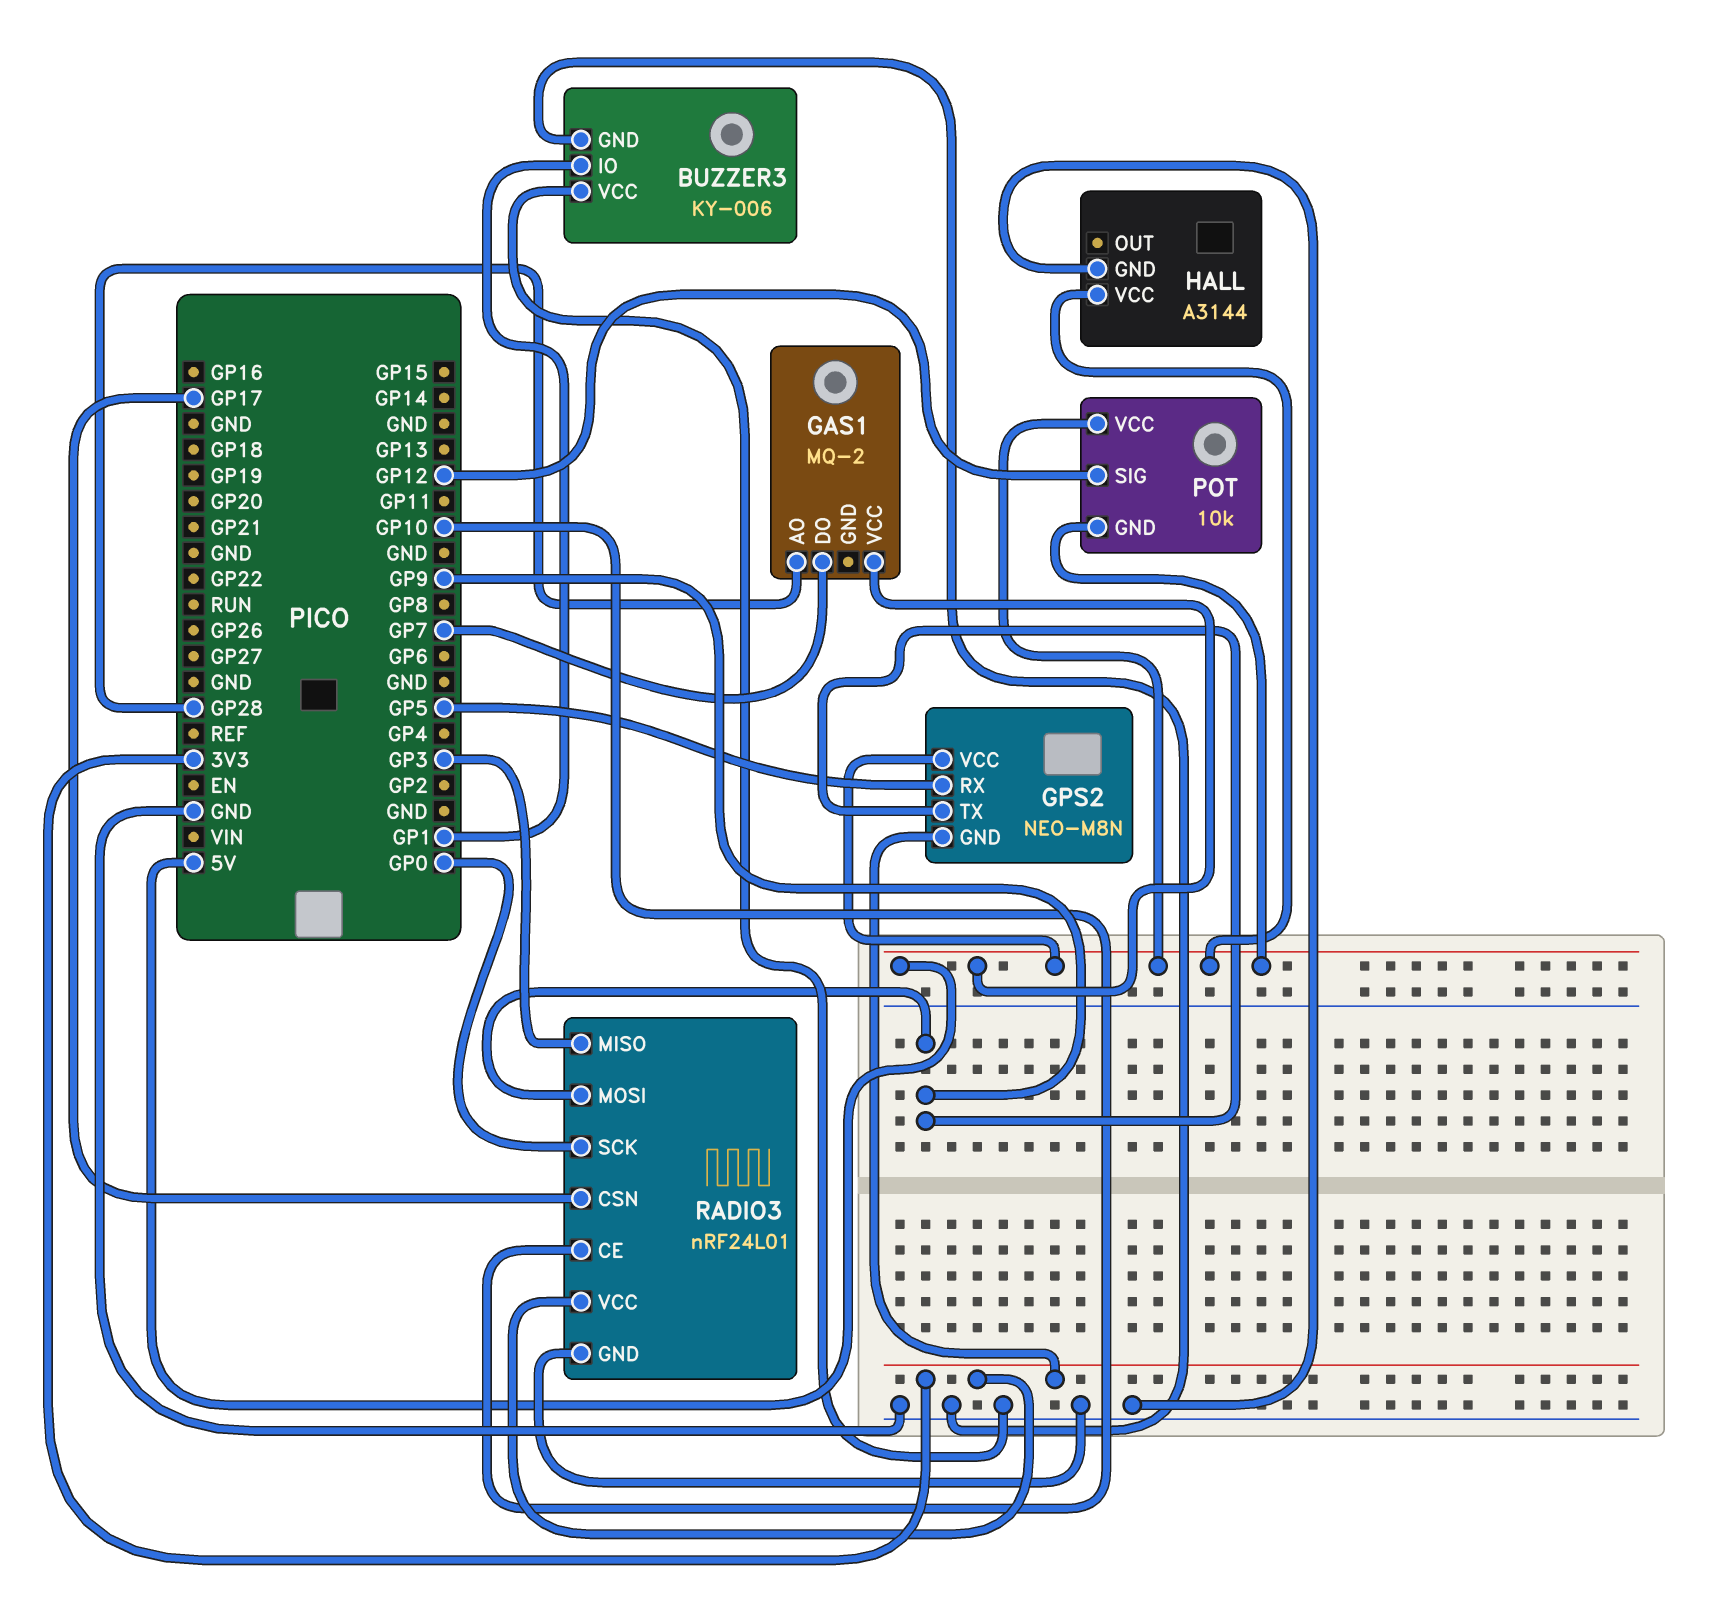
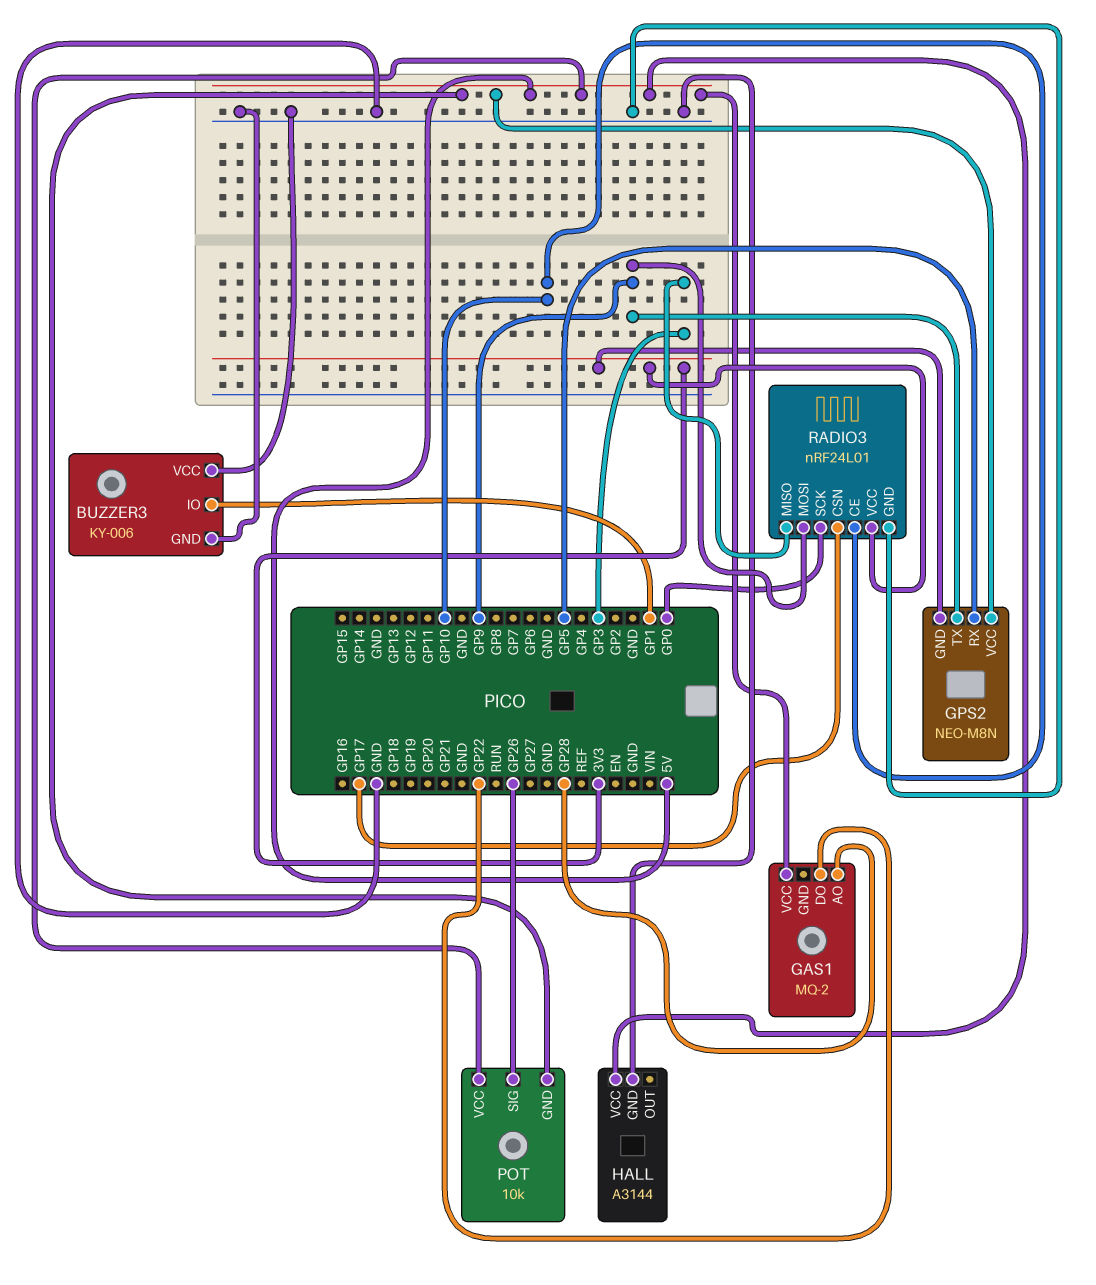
GAS1 pin DO: GP7 -> GP22
POT pin SIG: GP12 -> GP26

